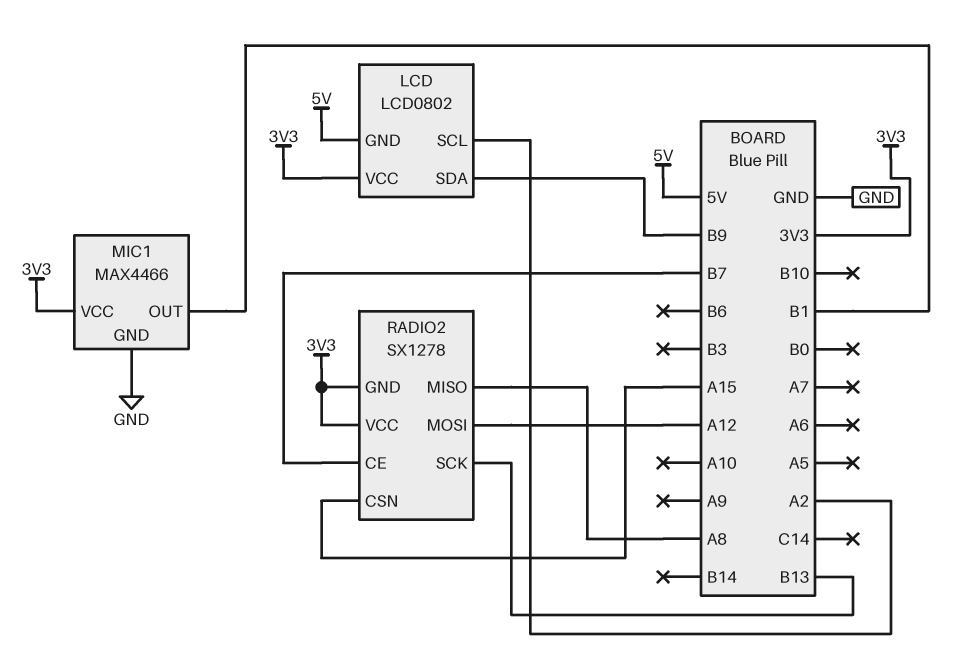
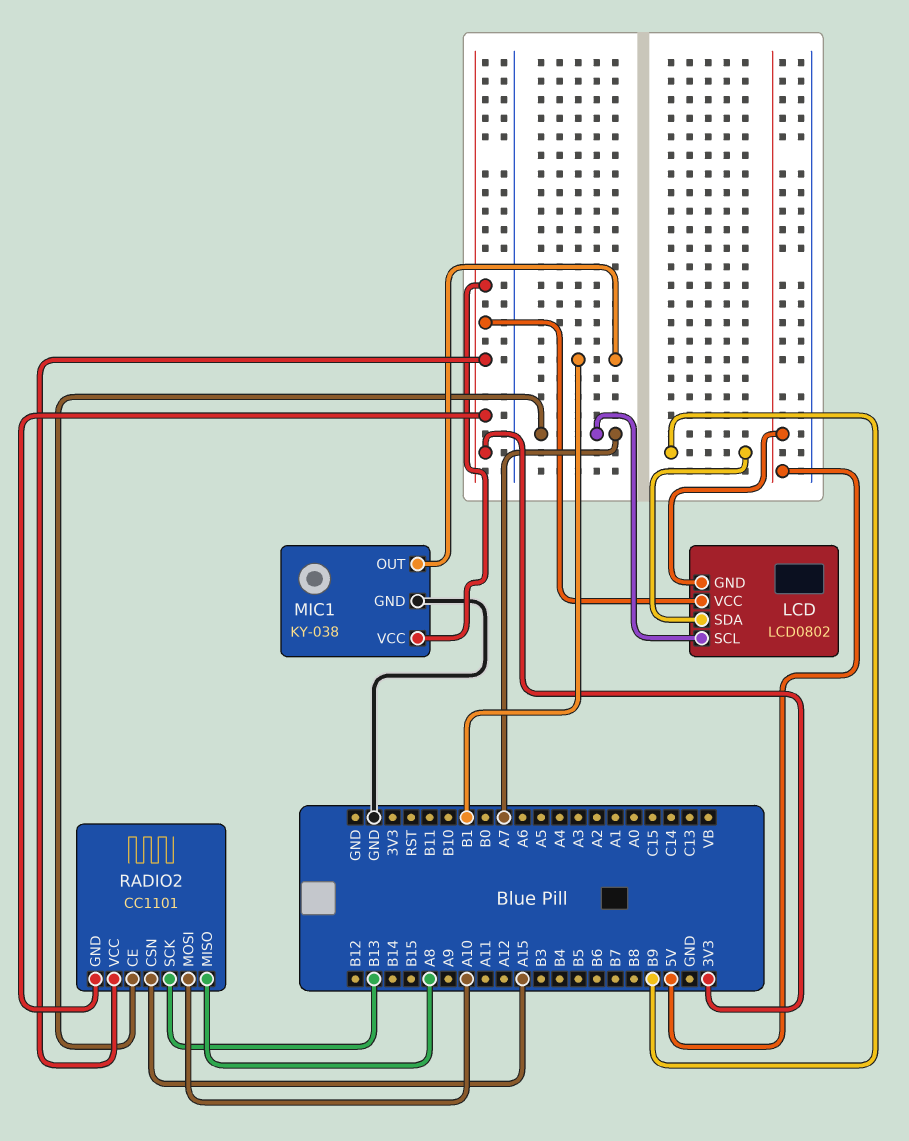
LCD pin SCL: A2 -> A7
MIC1: MAX4466 -> KY-038
RADIO2: SX1278 -> CC1101
RADIO2 pin CE: B7 -> A7
RADIO2 pin MOSI: A12 -> A10

